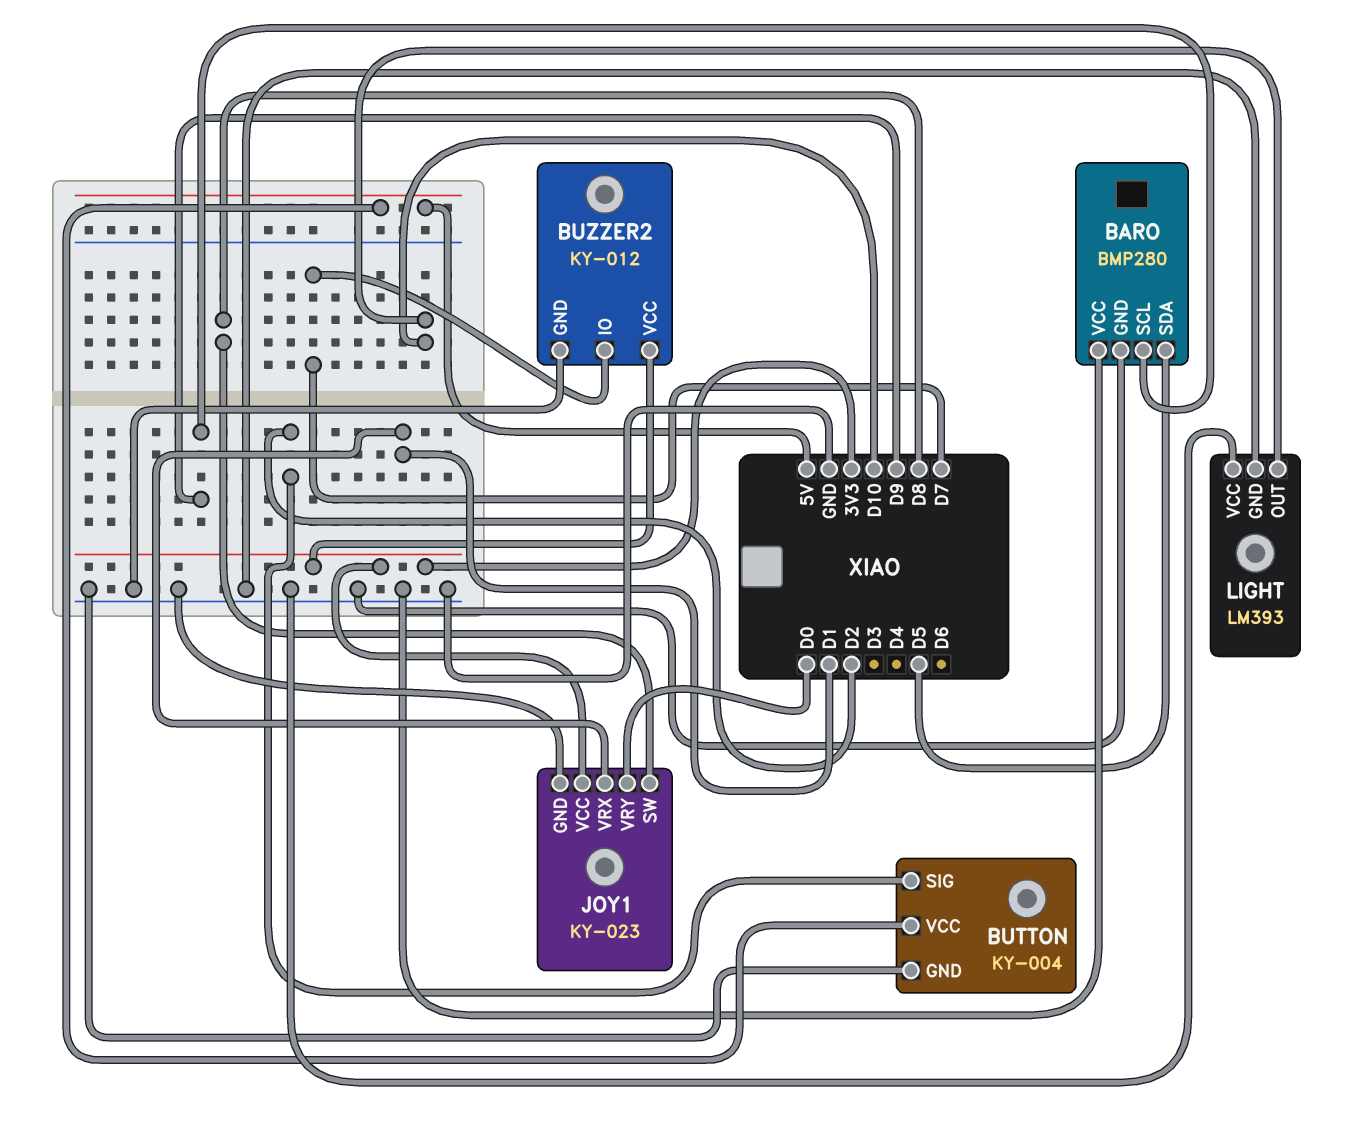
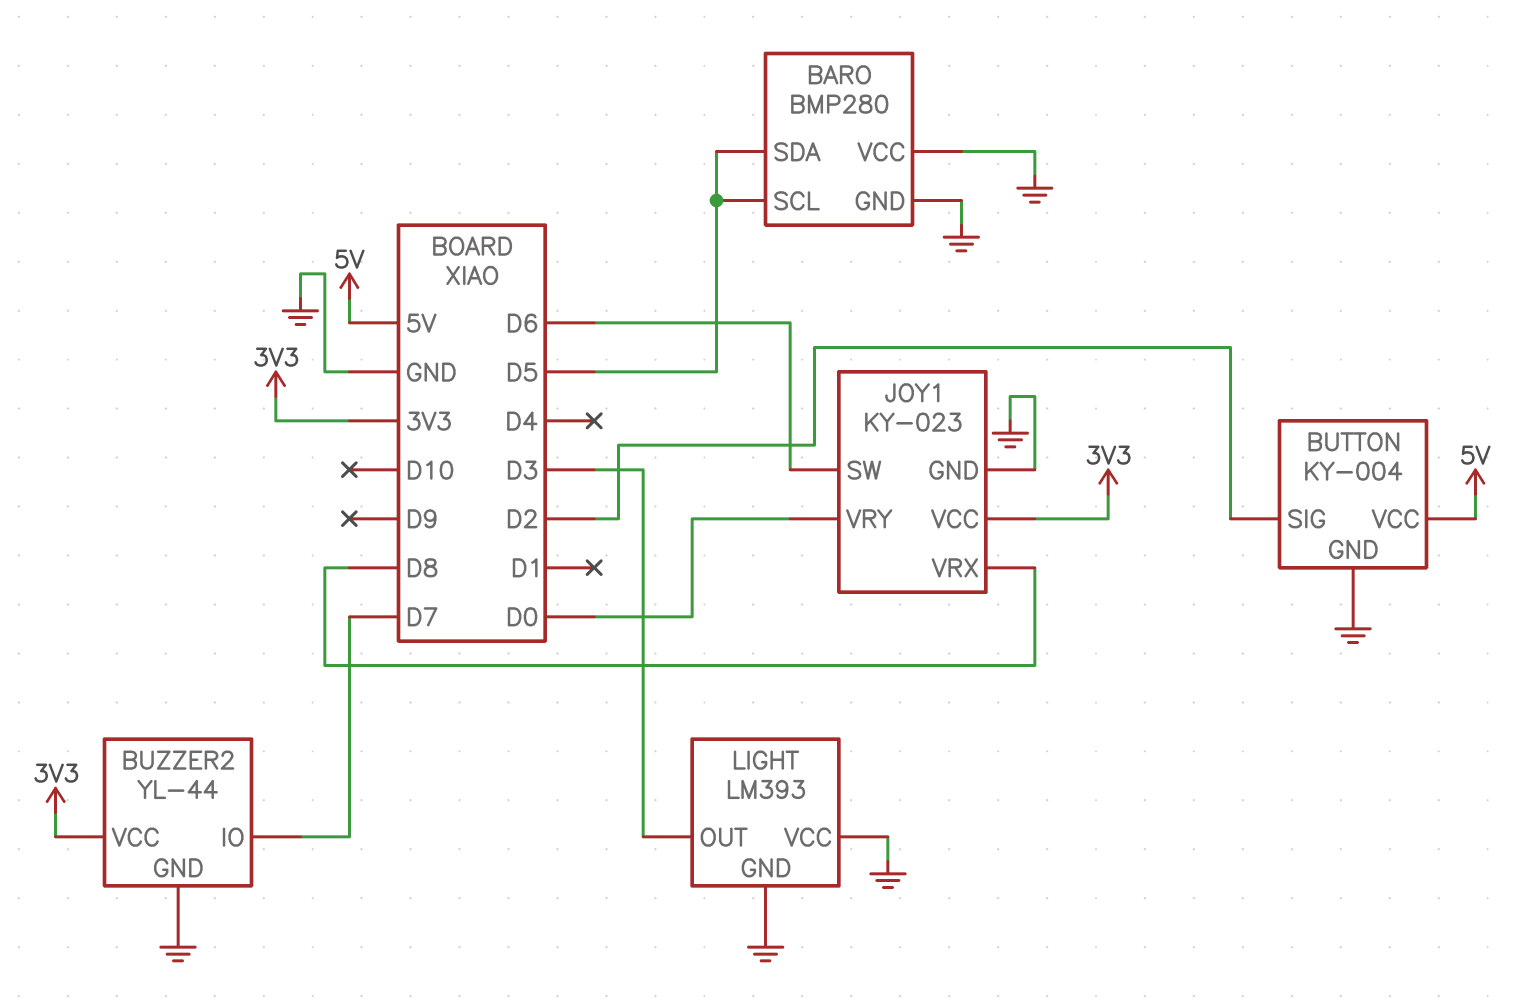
BARO pin SCL: D9 -> D5
BUZZER2: KY-012 -> YL-44
JOY1 pin SW: D8 -> D6
JOY1 pin VRX: D1 -> D8
LIGHT pin OUT: D10 -> D3

